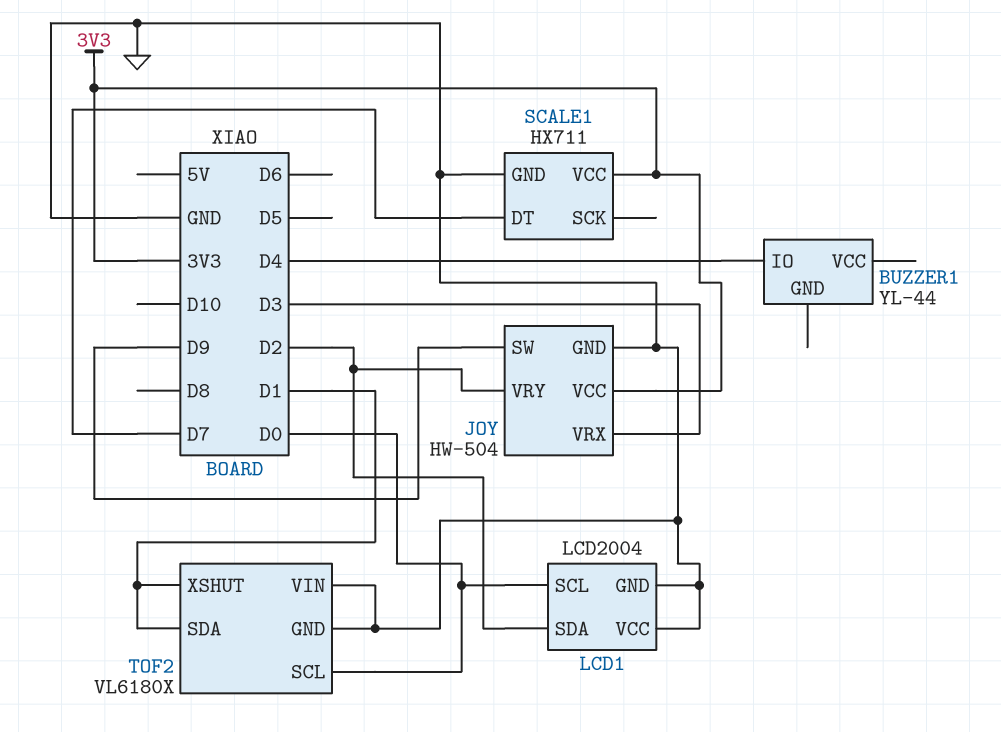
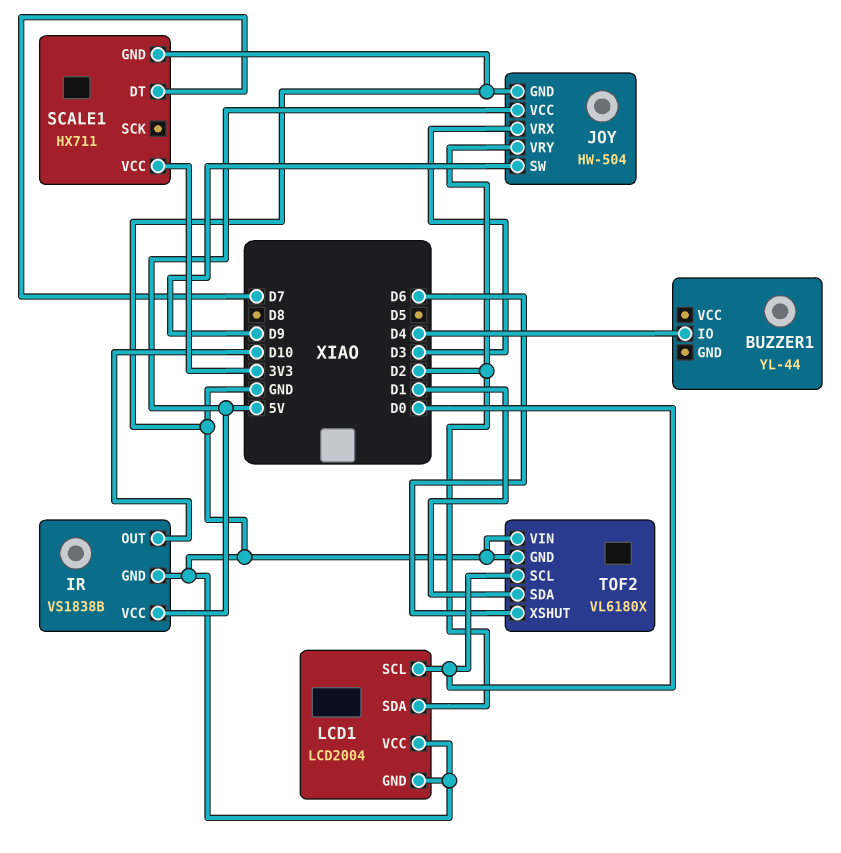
IR: none -> VS1838B
IR pin GND: none -> GND
IR pin OUT: none -> D10
IR pin VCC: none -> 5V
JOY pin VCC: 3V3 -> 5V
TOF2 pin XSHUT: D1 -> D6

